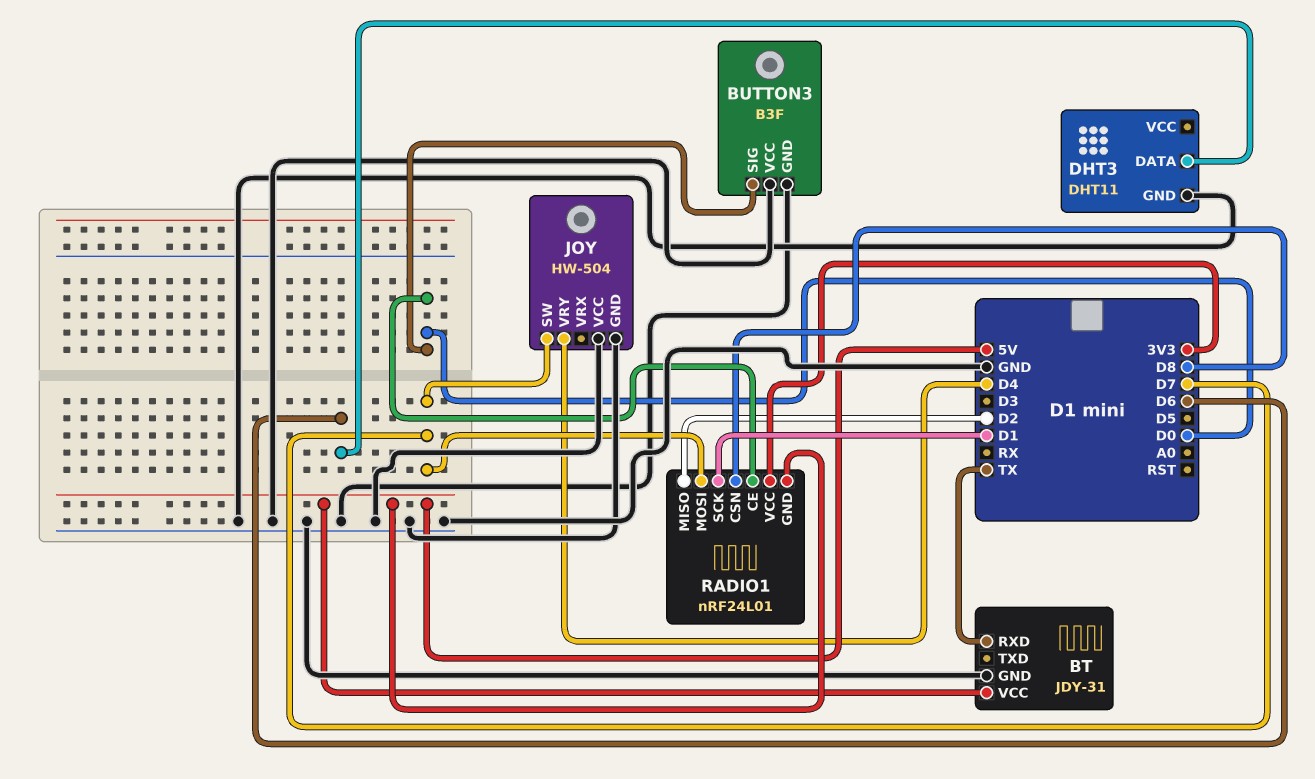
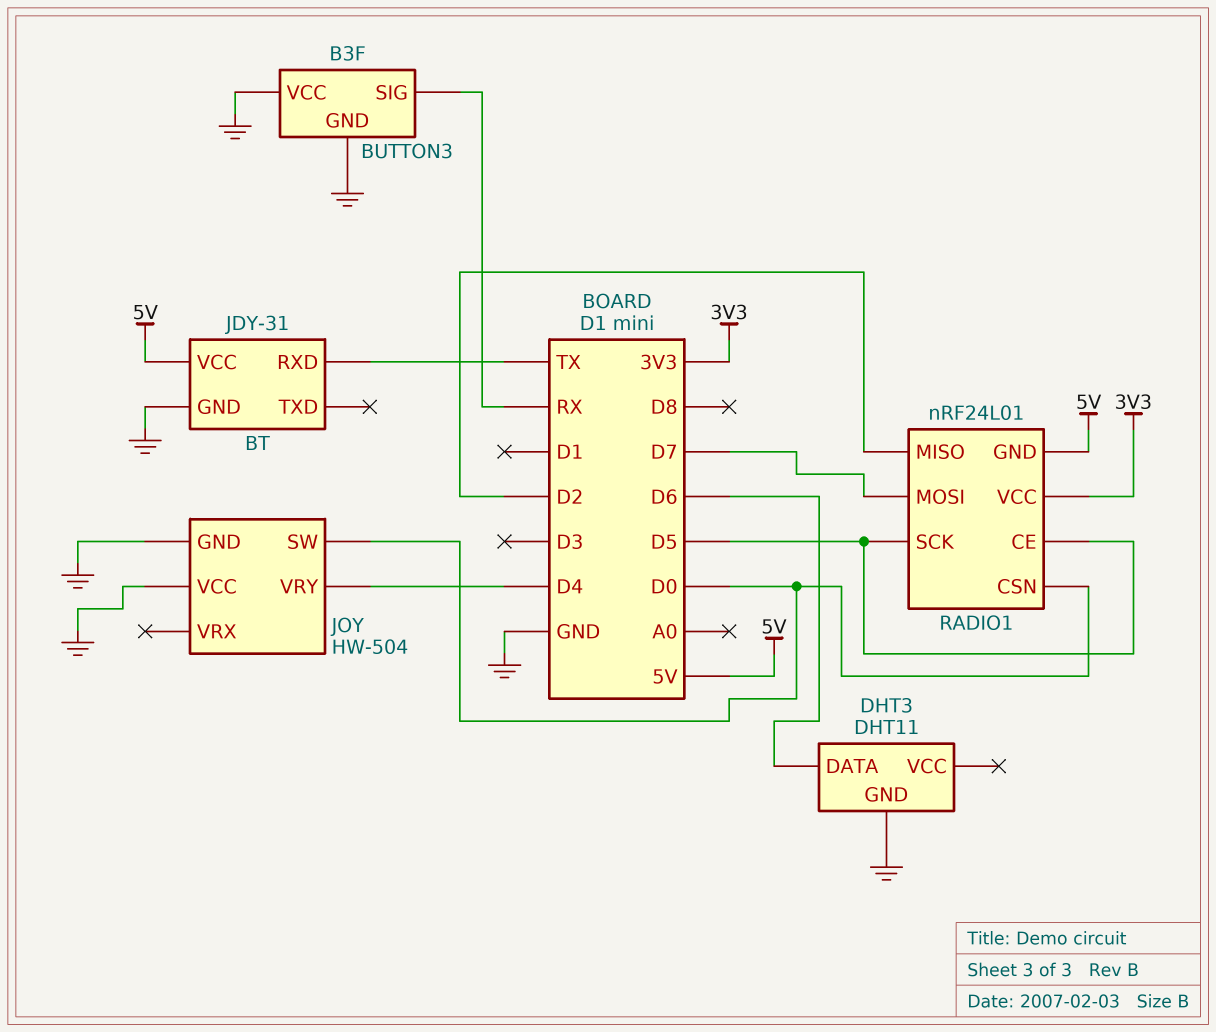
BUTTON3 pin SIG: D0 -> RX
JOY pin SW: D7 -> D0
RADIO1 pin CE: D0 -> D5
RADIO1 pin CSN: D8 -> D0
RADIO1 pin SCK: D1 -> D5

